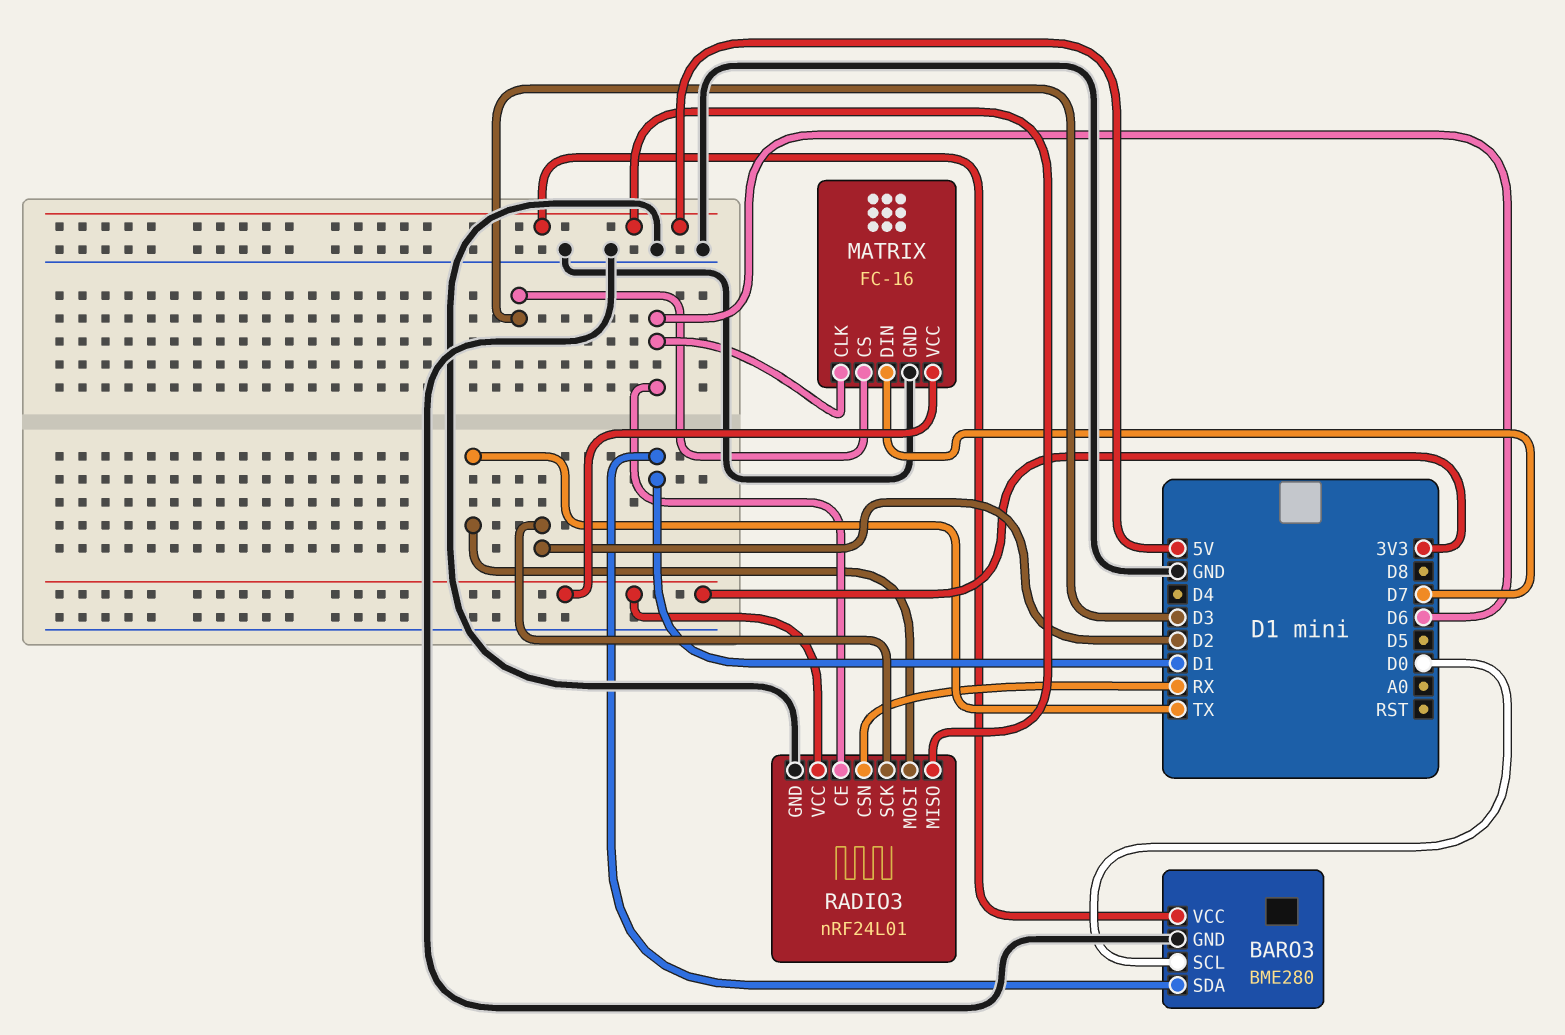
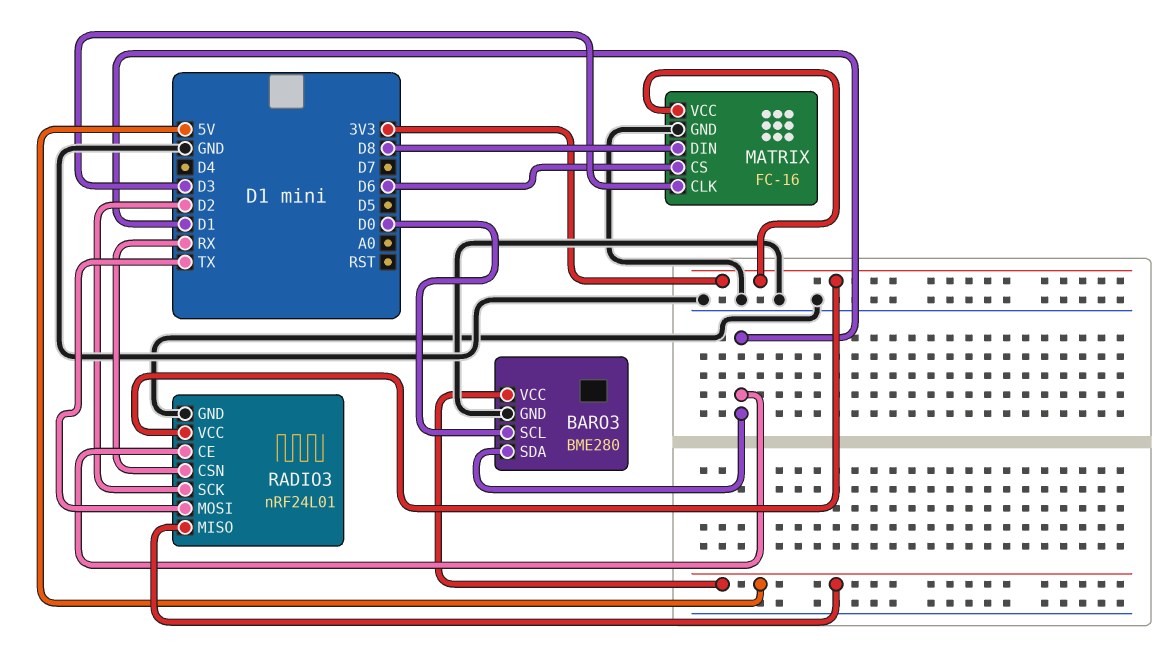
MATRIX pin CLK: D6 -> D3
MATRIX pin CS: D3 -> D6
MATRIX pin DIN: D7 -> D8
RADIO3 pin CE: D6 -> D1

